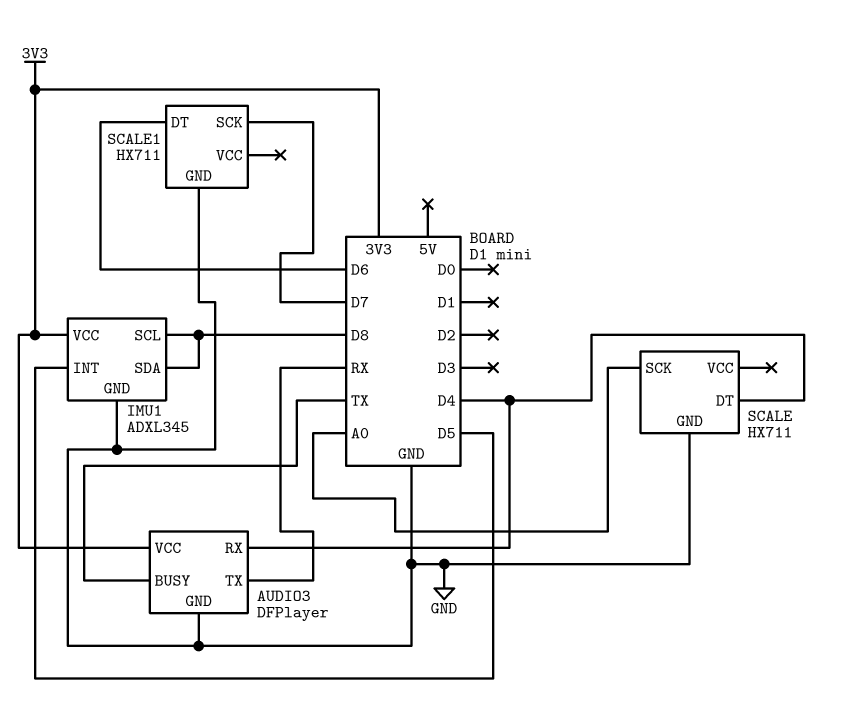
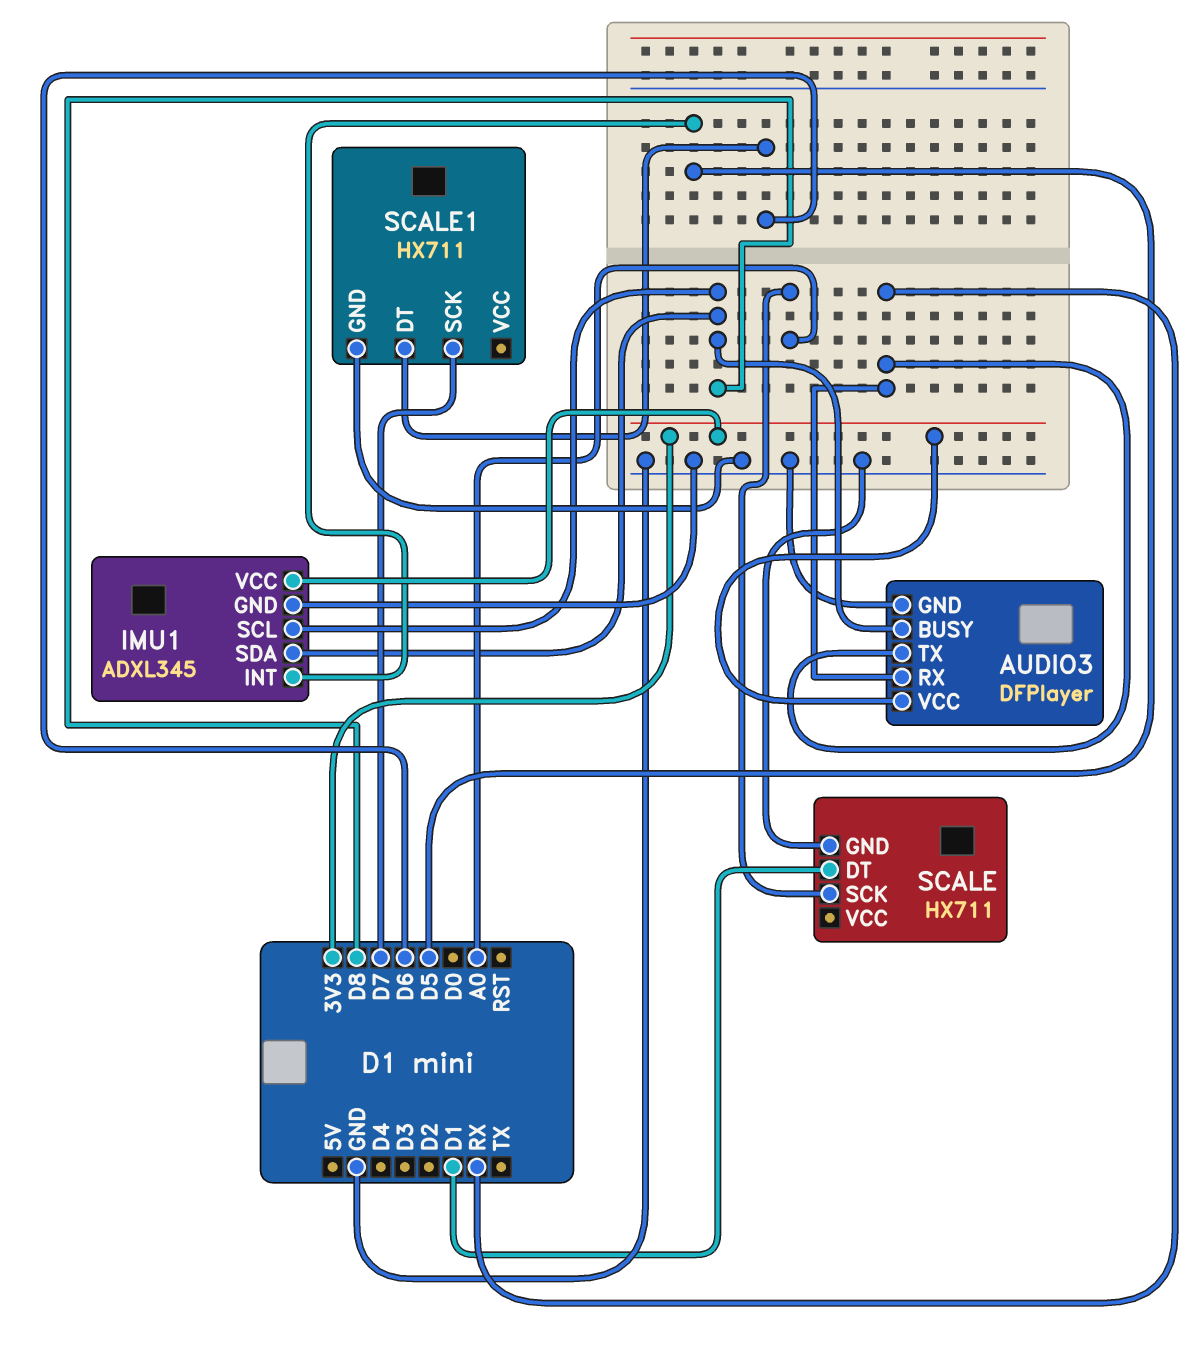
AUDIO3 pin BUSY: TX -> D8
AUDIO3 pin RX: D4 -> RX
SCALE pin DT: D4 -> D1

